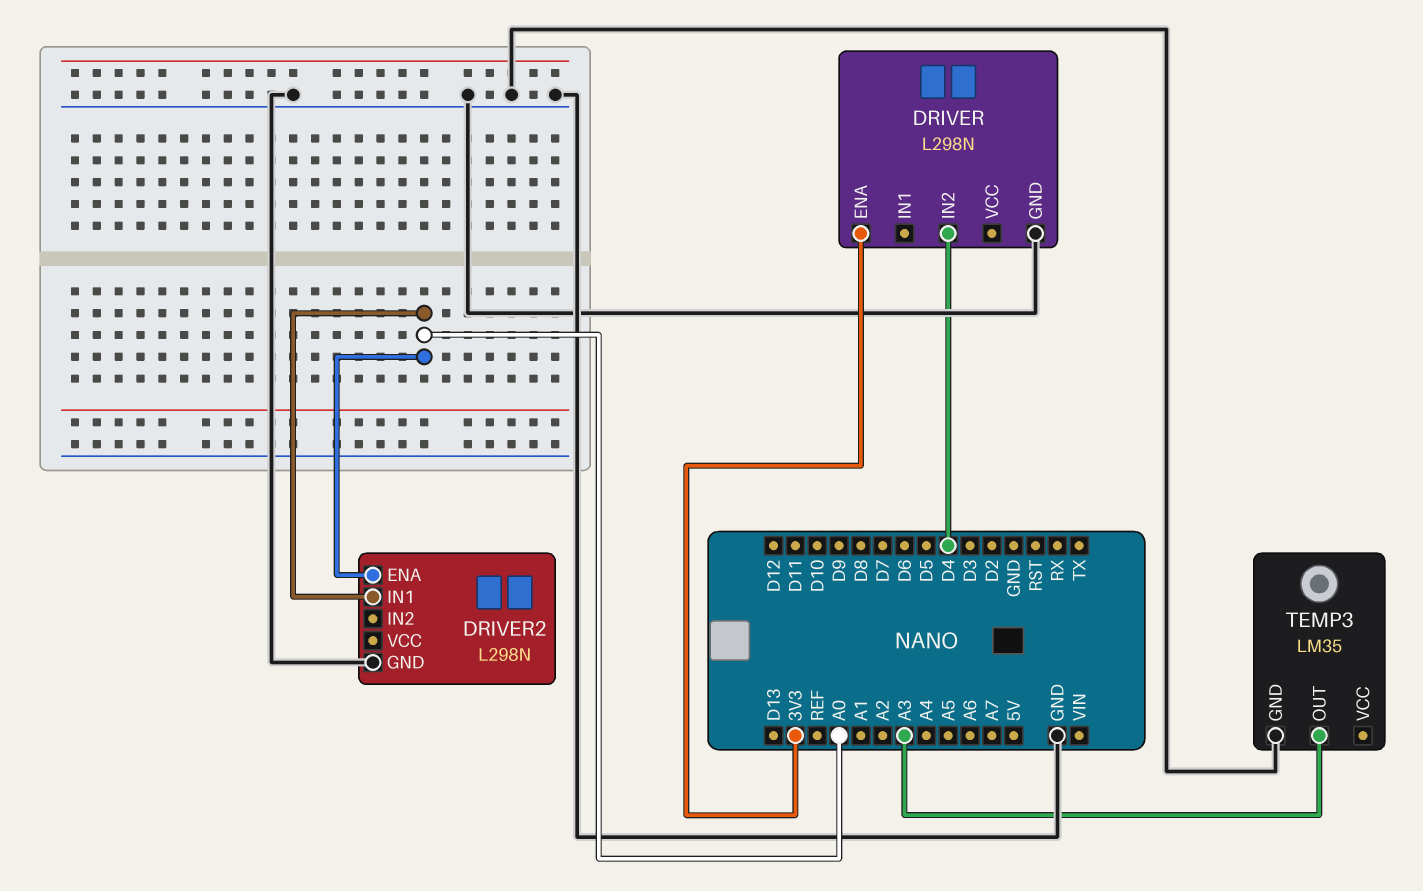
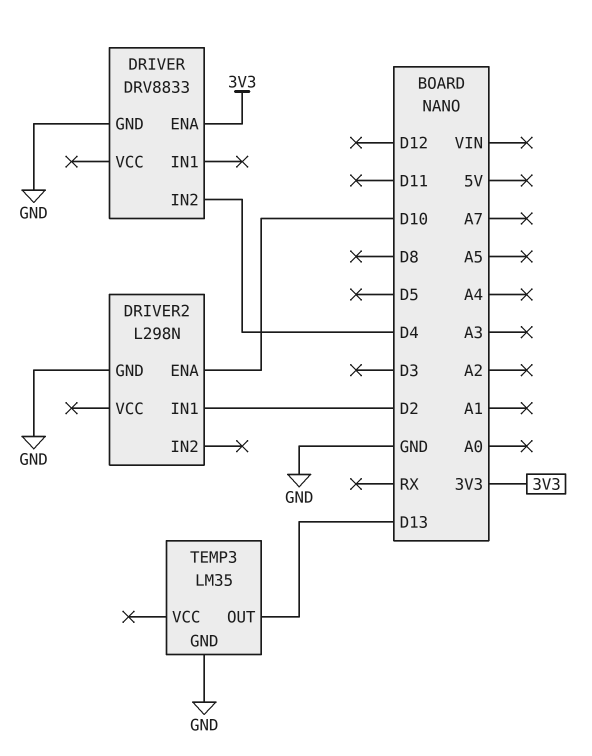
DRIVER: L298N -> DRV8833
DRIVER2 pin ENA: A0 -> D10
DRIVER2 pin IN1: A0 -> D2
TEMP3 pin OUT: A3 -> D13

